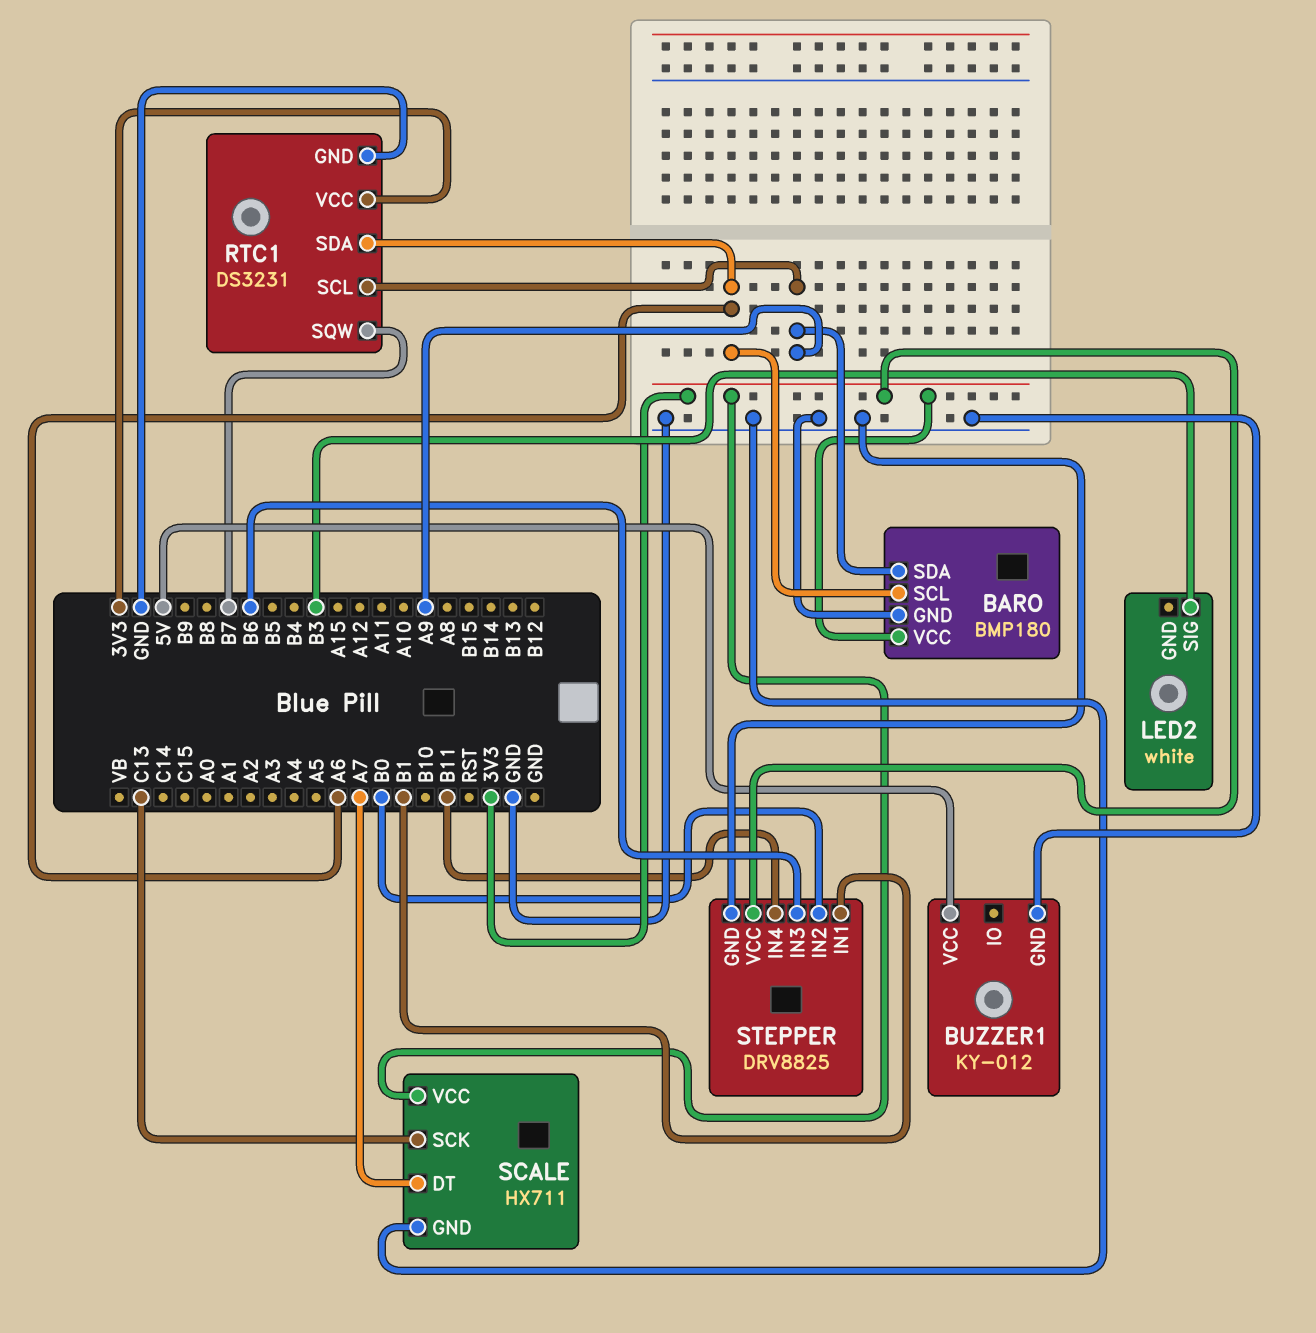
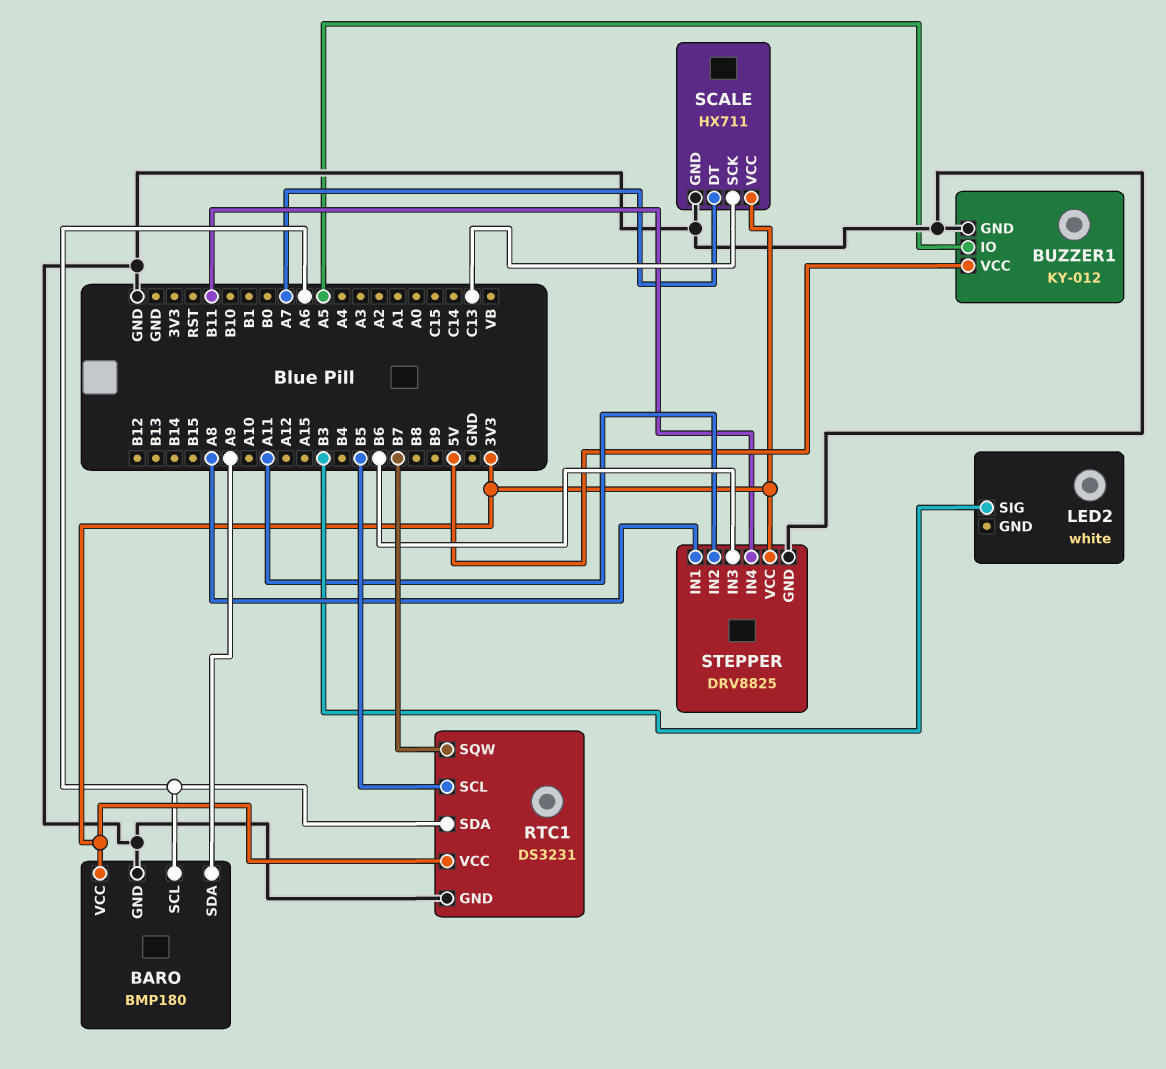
BUZZER1 pin IO: none -> A5
RTC1 pin SCL: A9 -> B5
STEPPER pin IN1: B1 -> A8
STEPPER pin IN2: B0 -> A11

